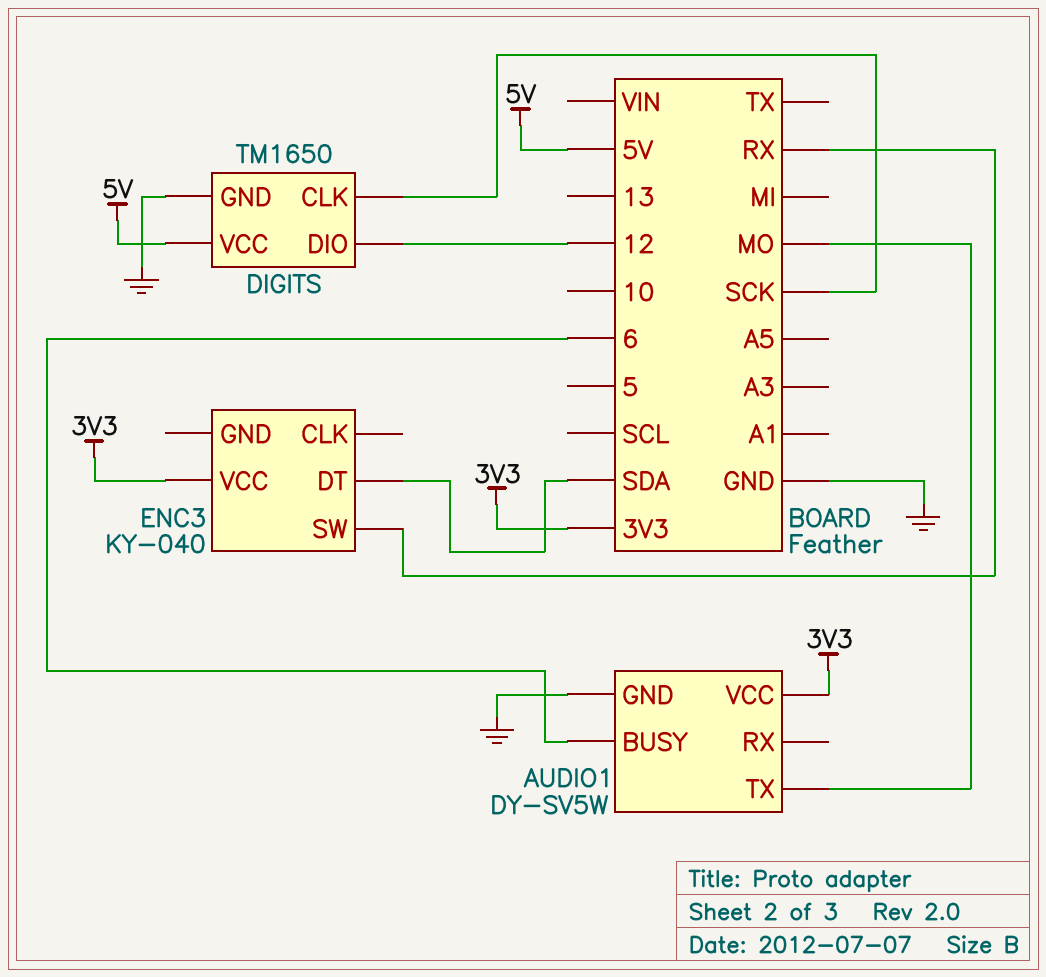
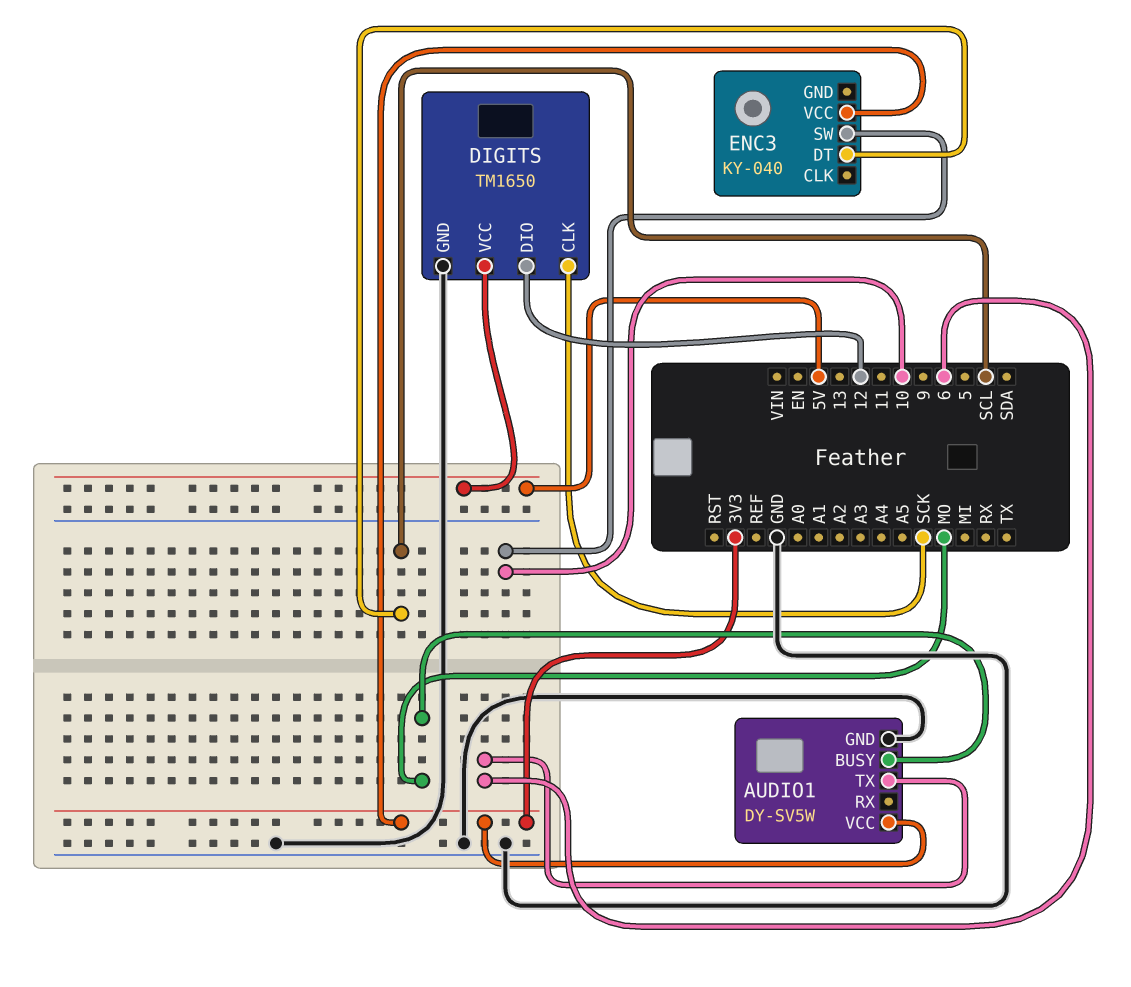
AUDIO1 pin BUSY: 6 -> MO
AUDIO1 pin TX: MO -> 6
ENC3 pin DT: SDA -> SCL
ENC3 pin SW: RX -> 10

